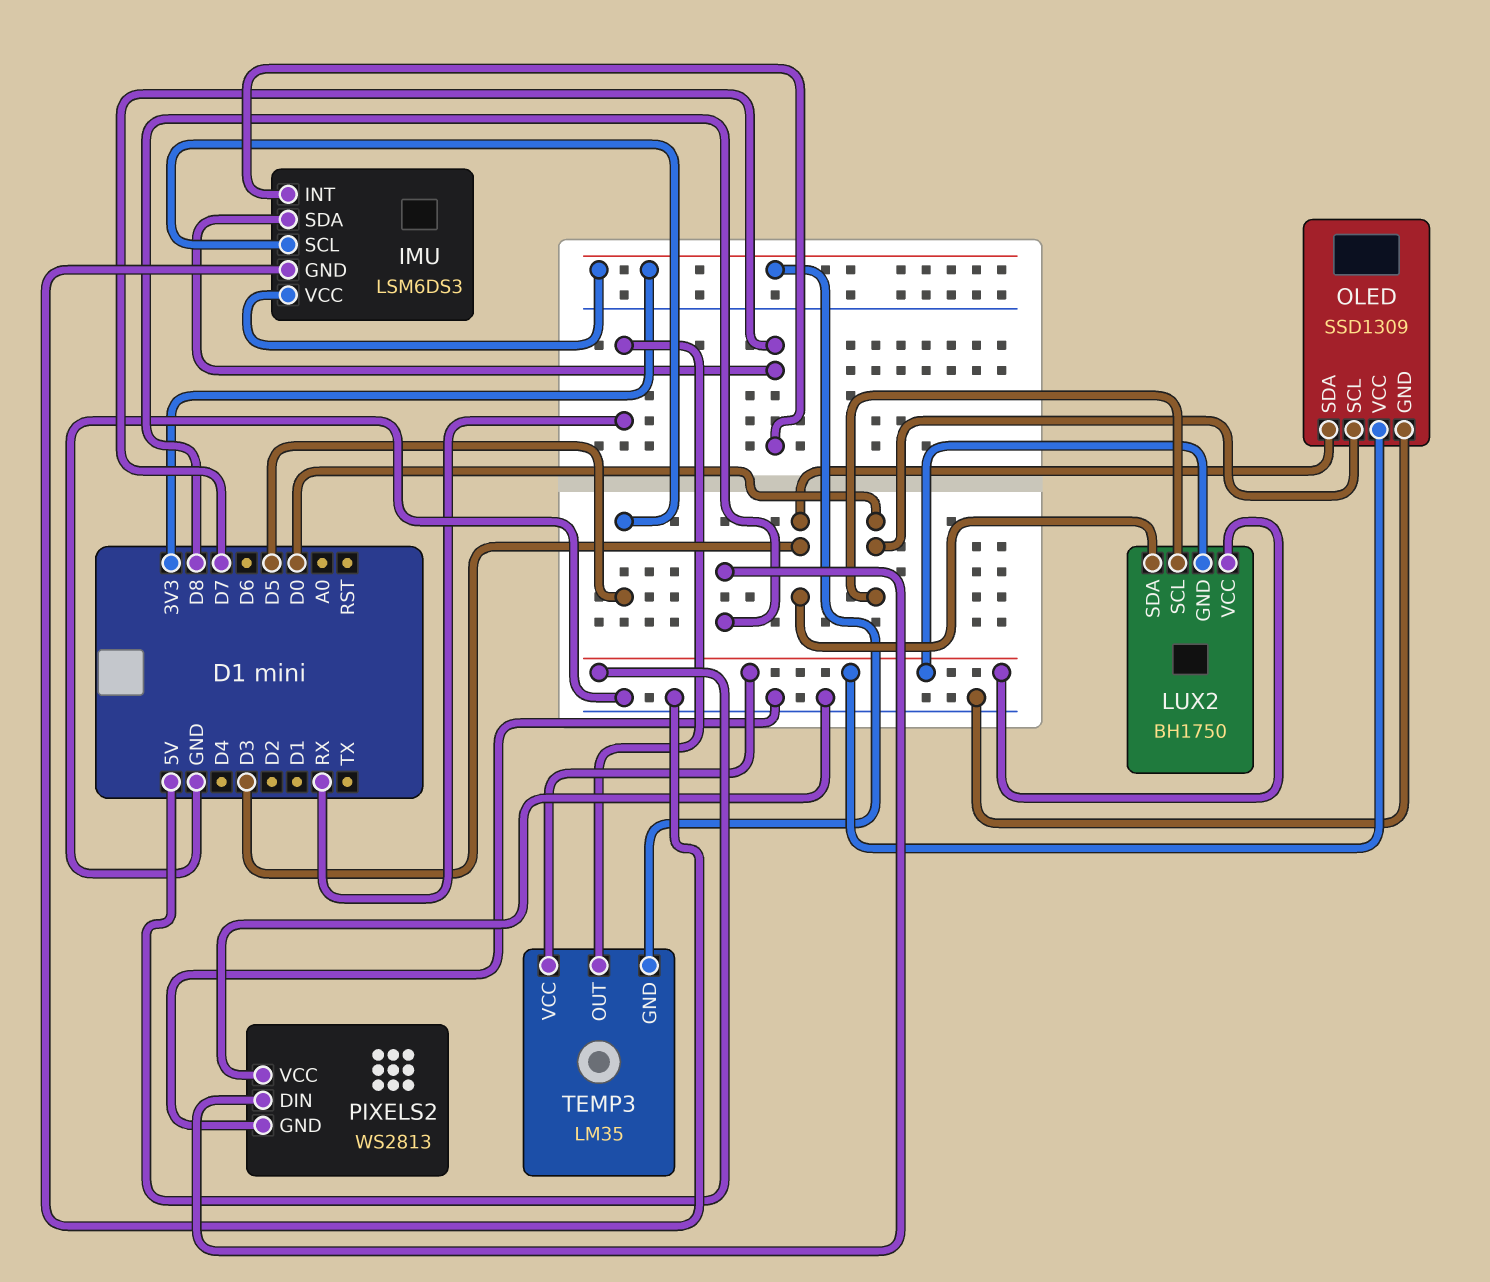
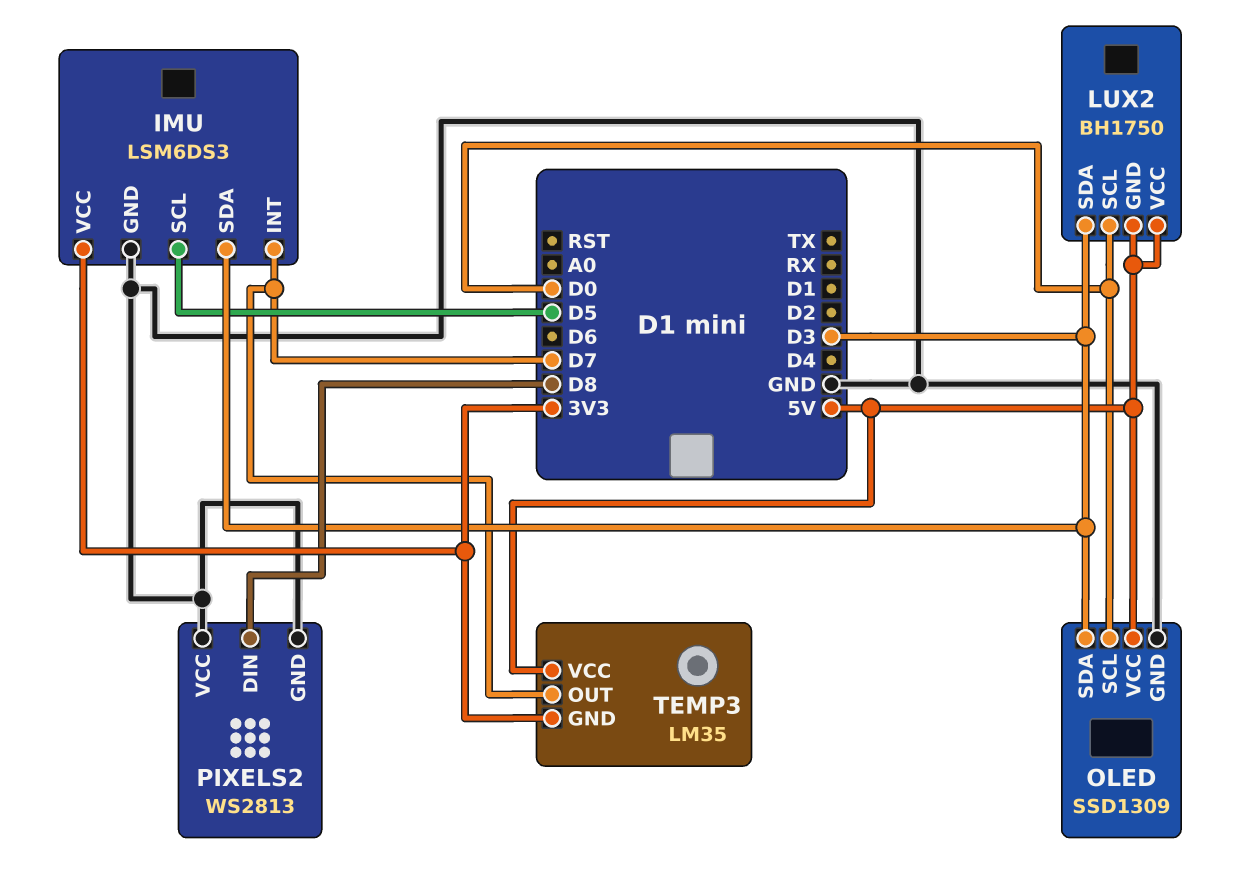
IMU pin SDA: D7 -> D3
TEMP3 pin OUT: RX -> D7

